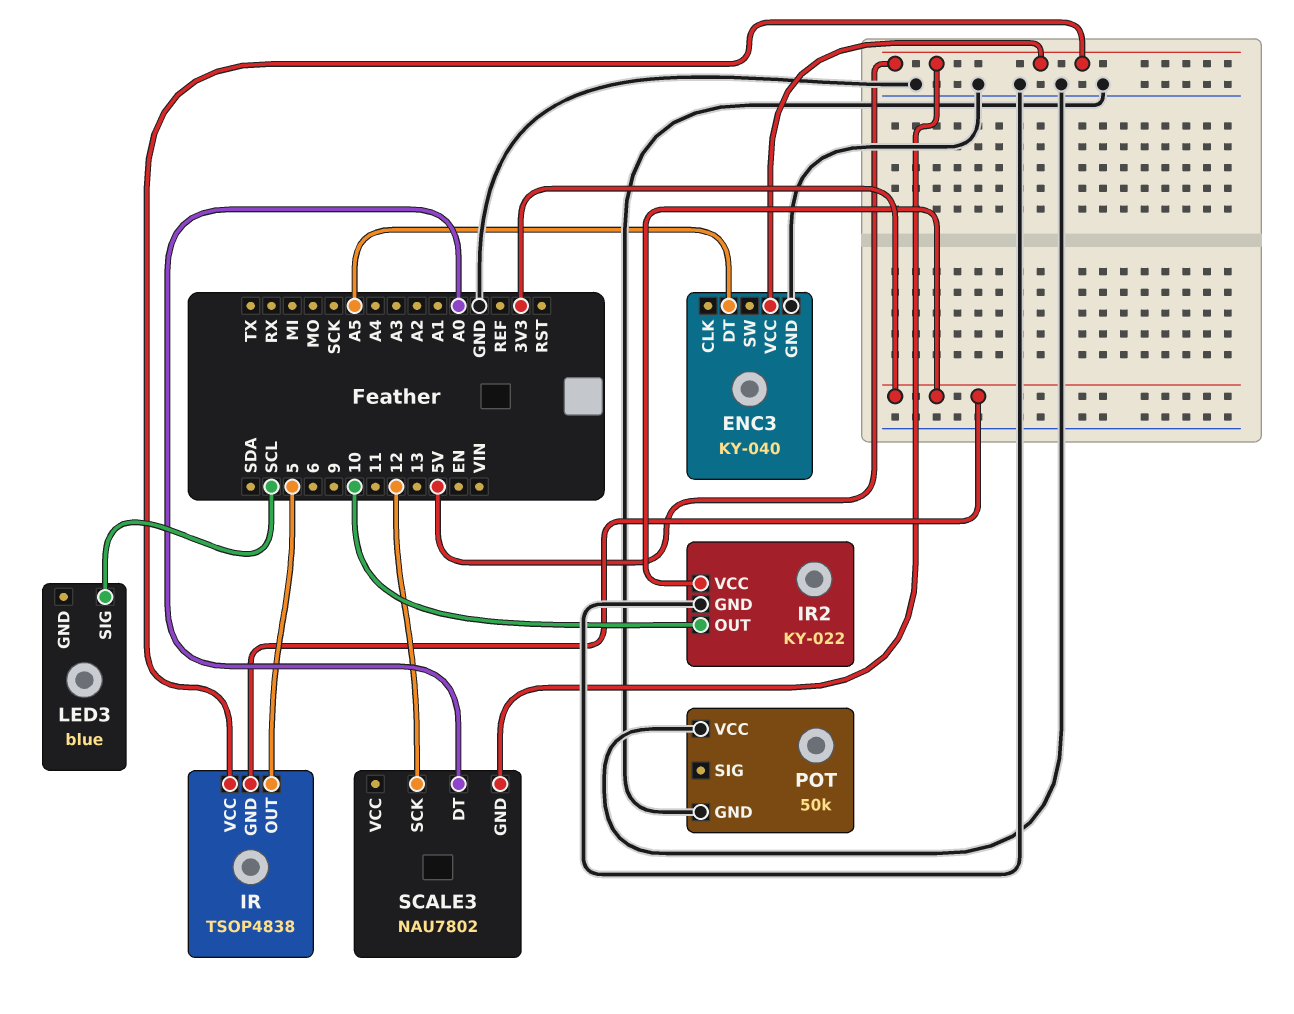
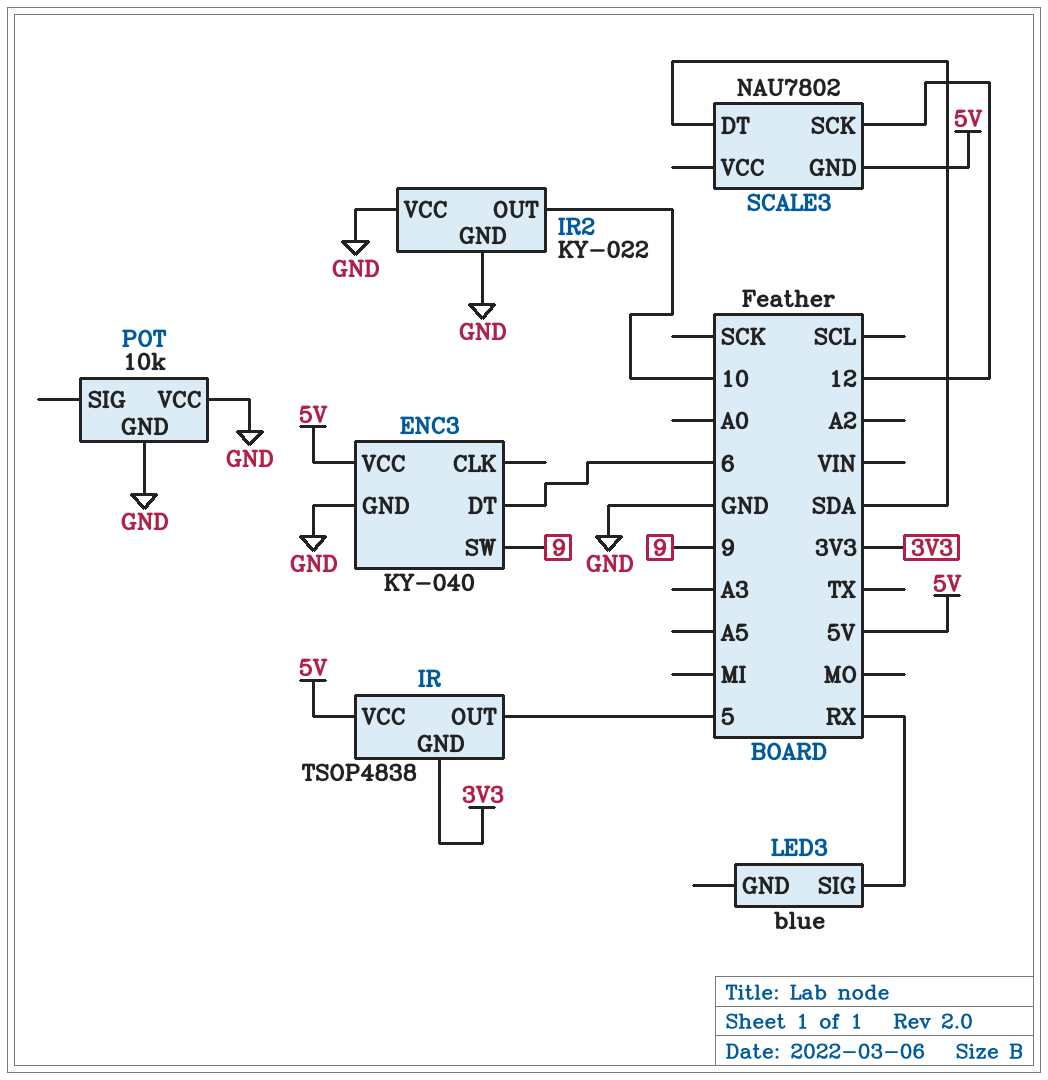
ENC3 pin DT: A5 -> 6
ENC3 pin SW: none -> 9
IR2 pin VCC: 3V3 -> GND
LED3 pin SIG: SCL -> RX
POT: 50k -> 10k
SCALE3 pin DT: A0 -> SDA

